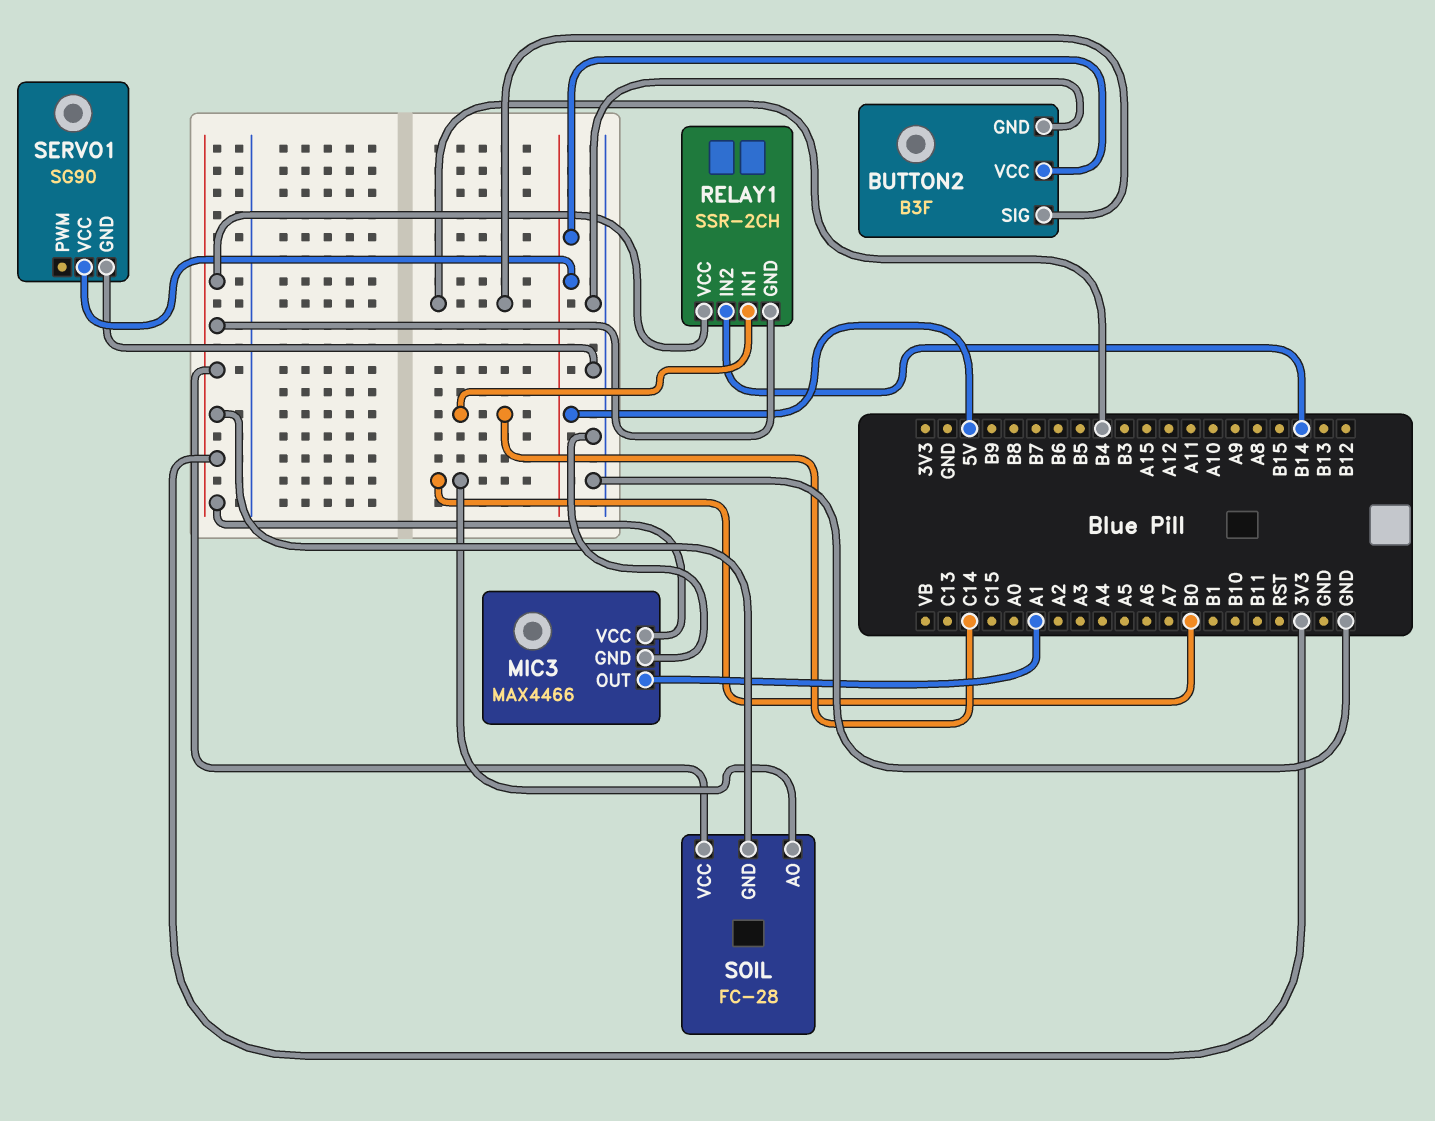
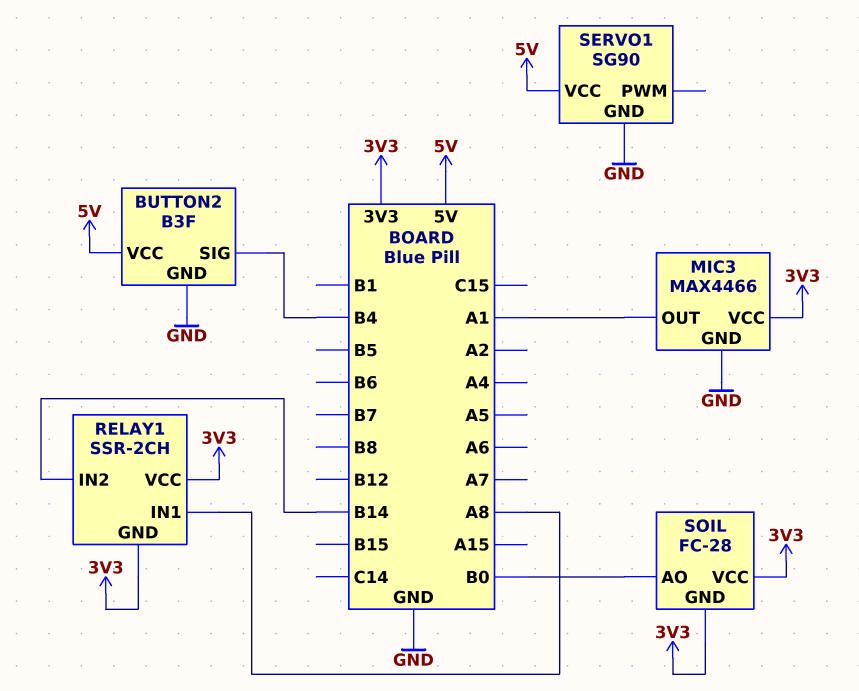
RELAY1 pin IN1: C14 -> A8

